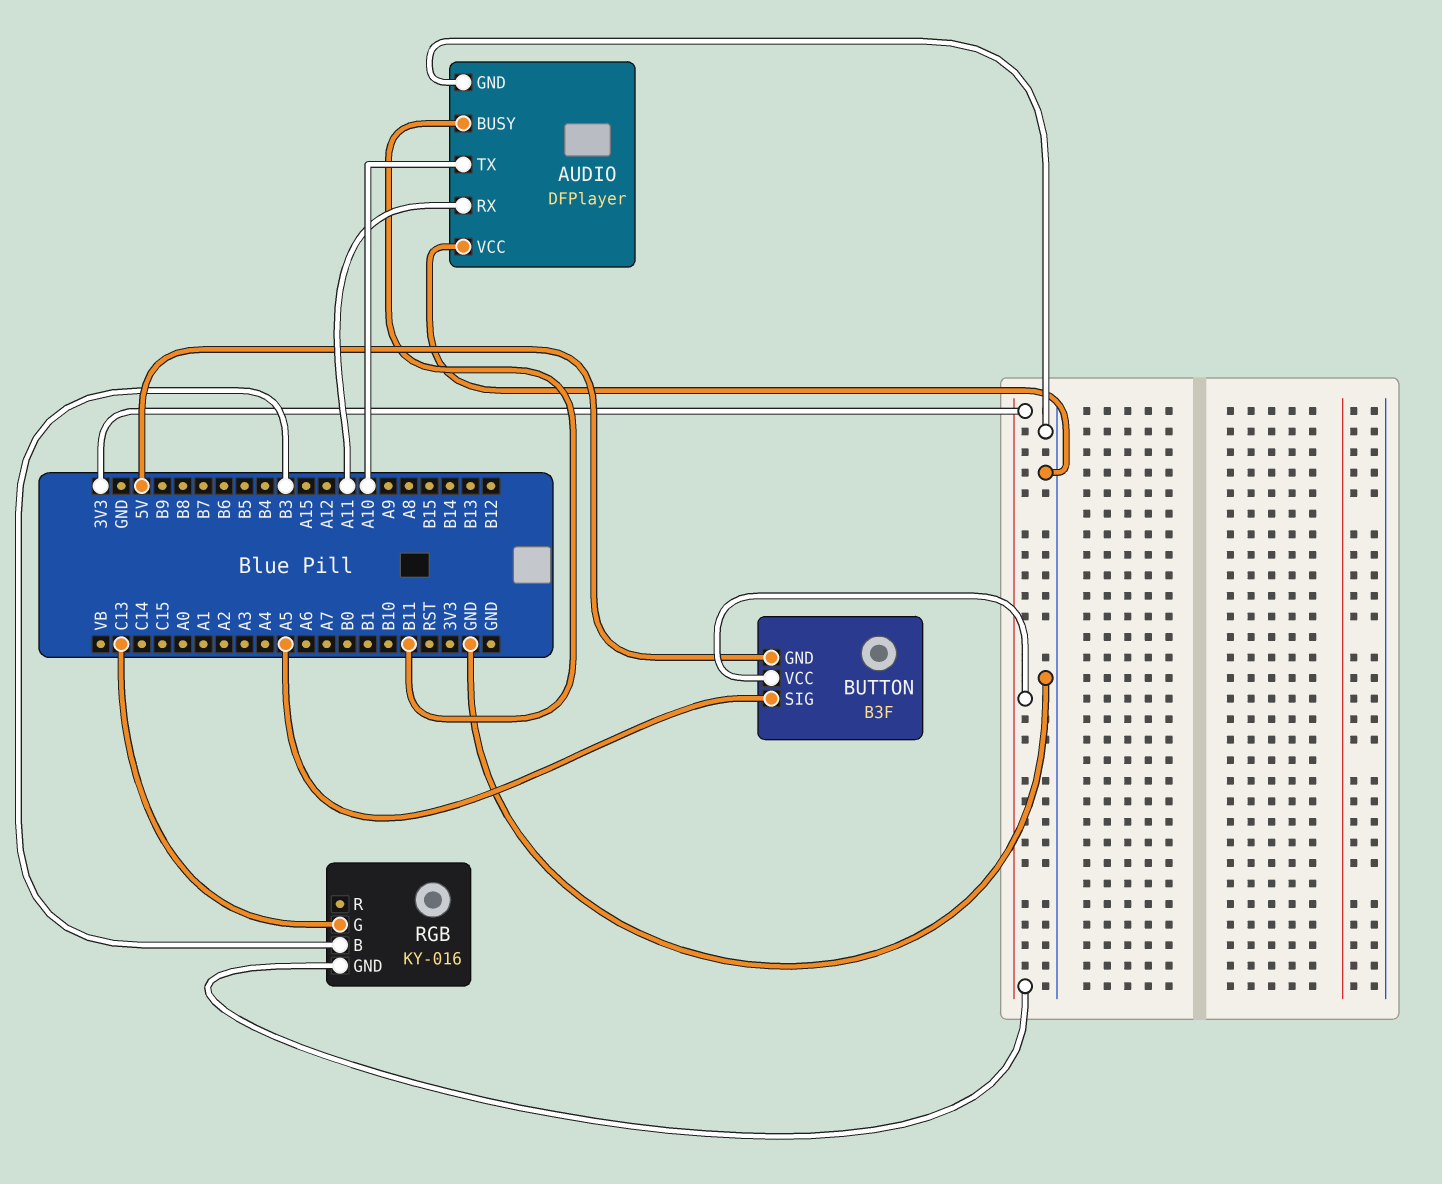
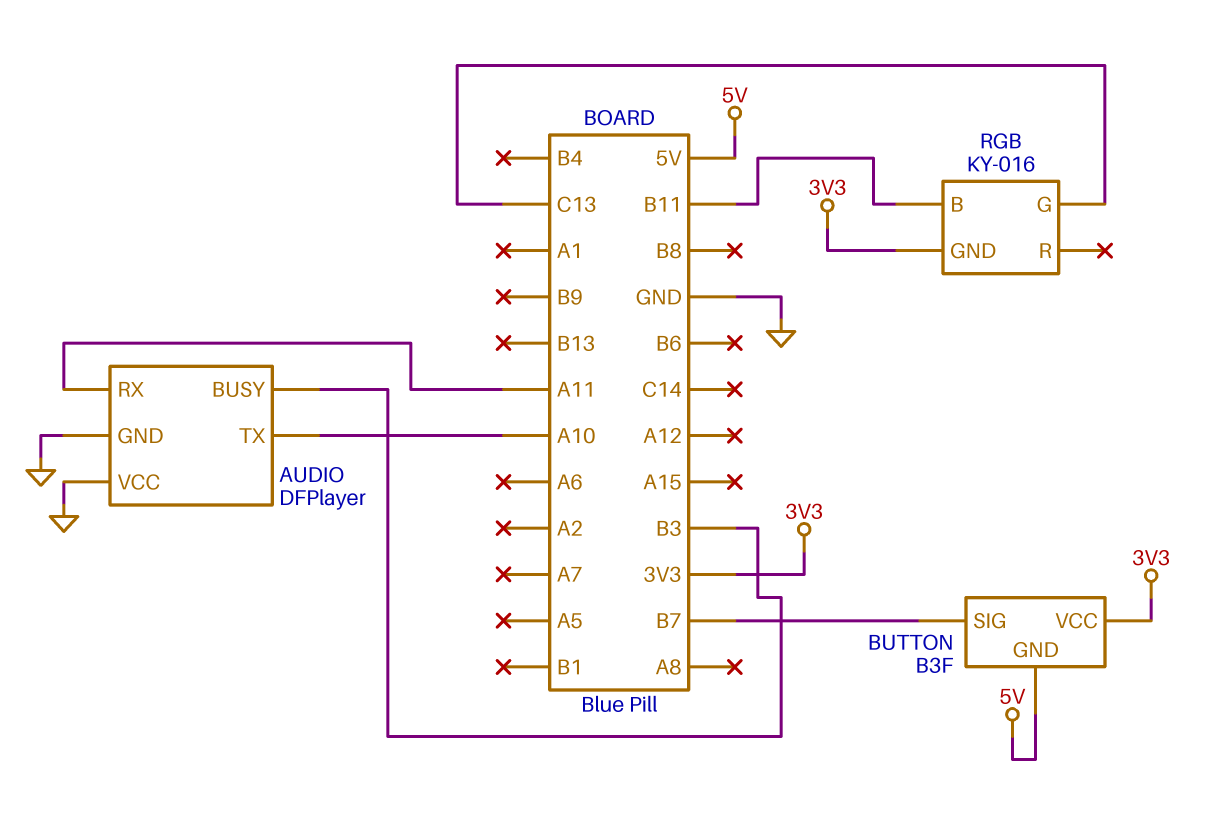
AUDIO pin BUSY: B11 -> B3
BUTTON pin SIG: A5 -> B7
RGB pin B: B3 -> B11

